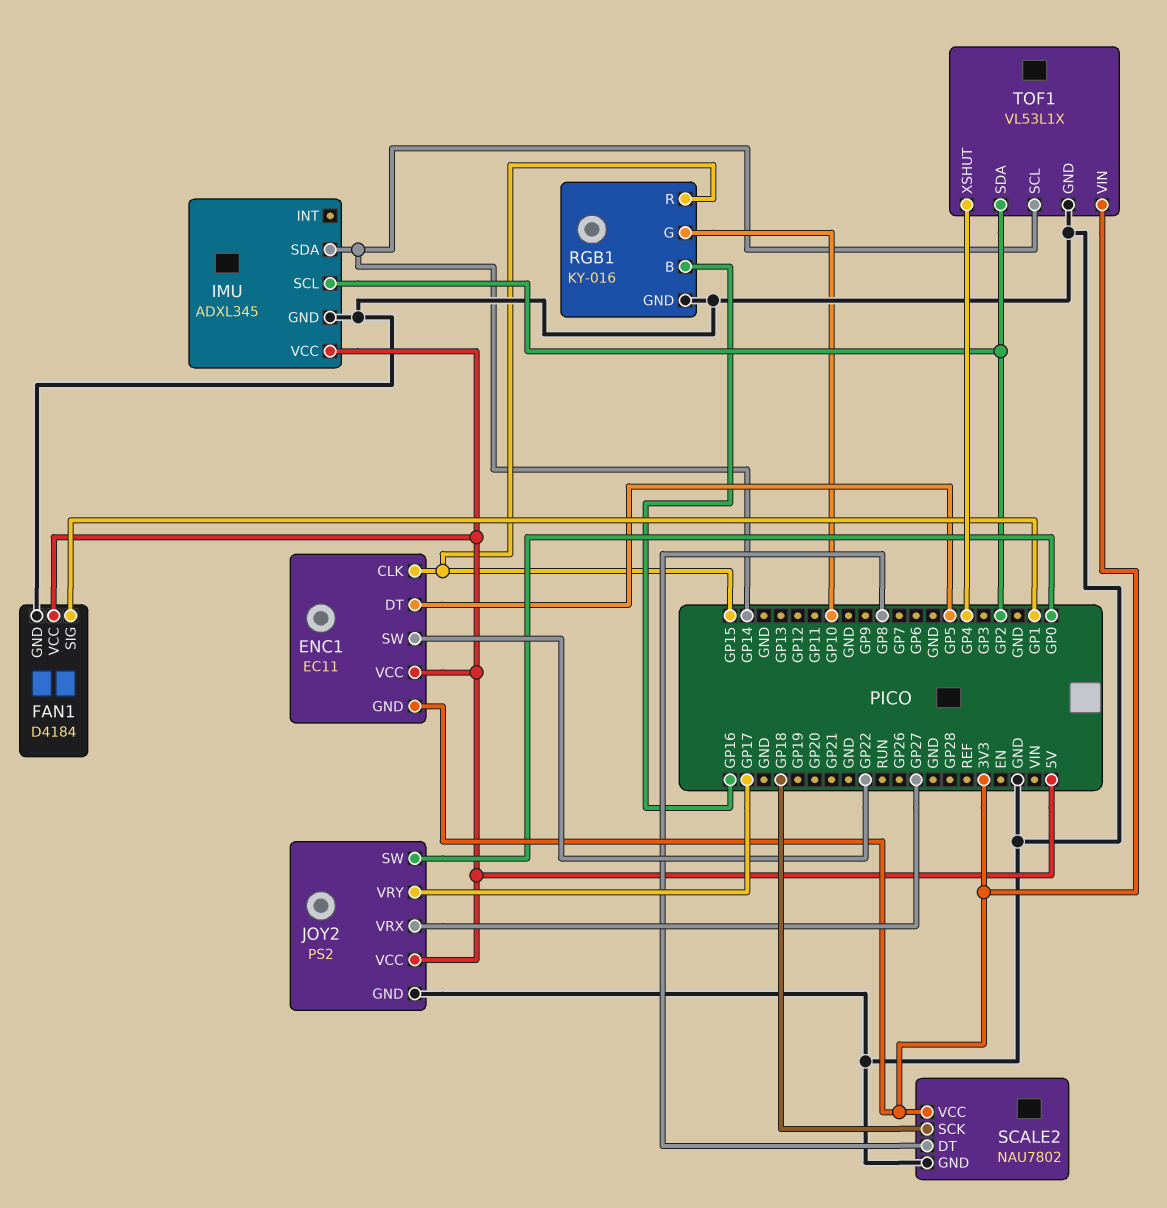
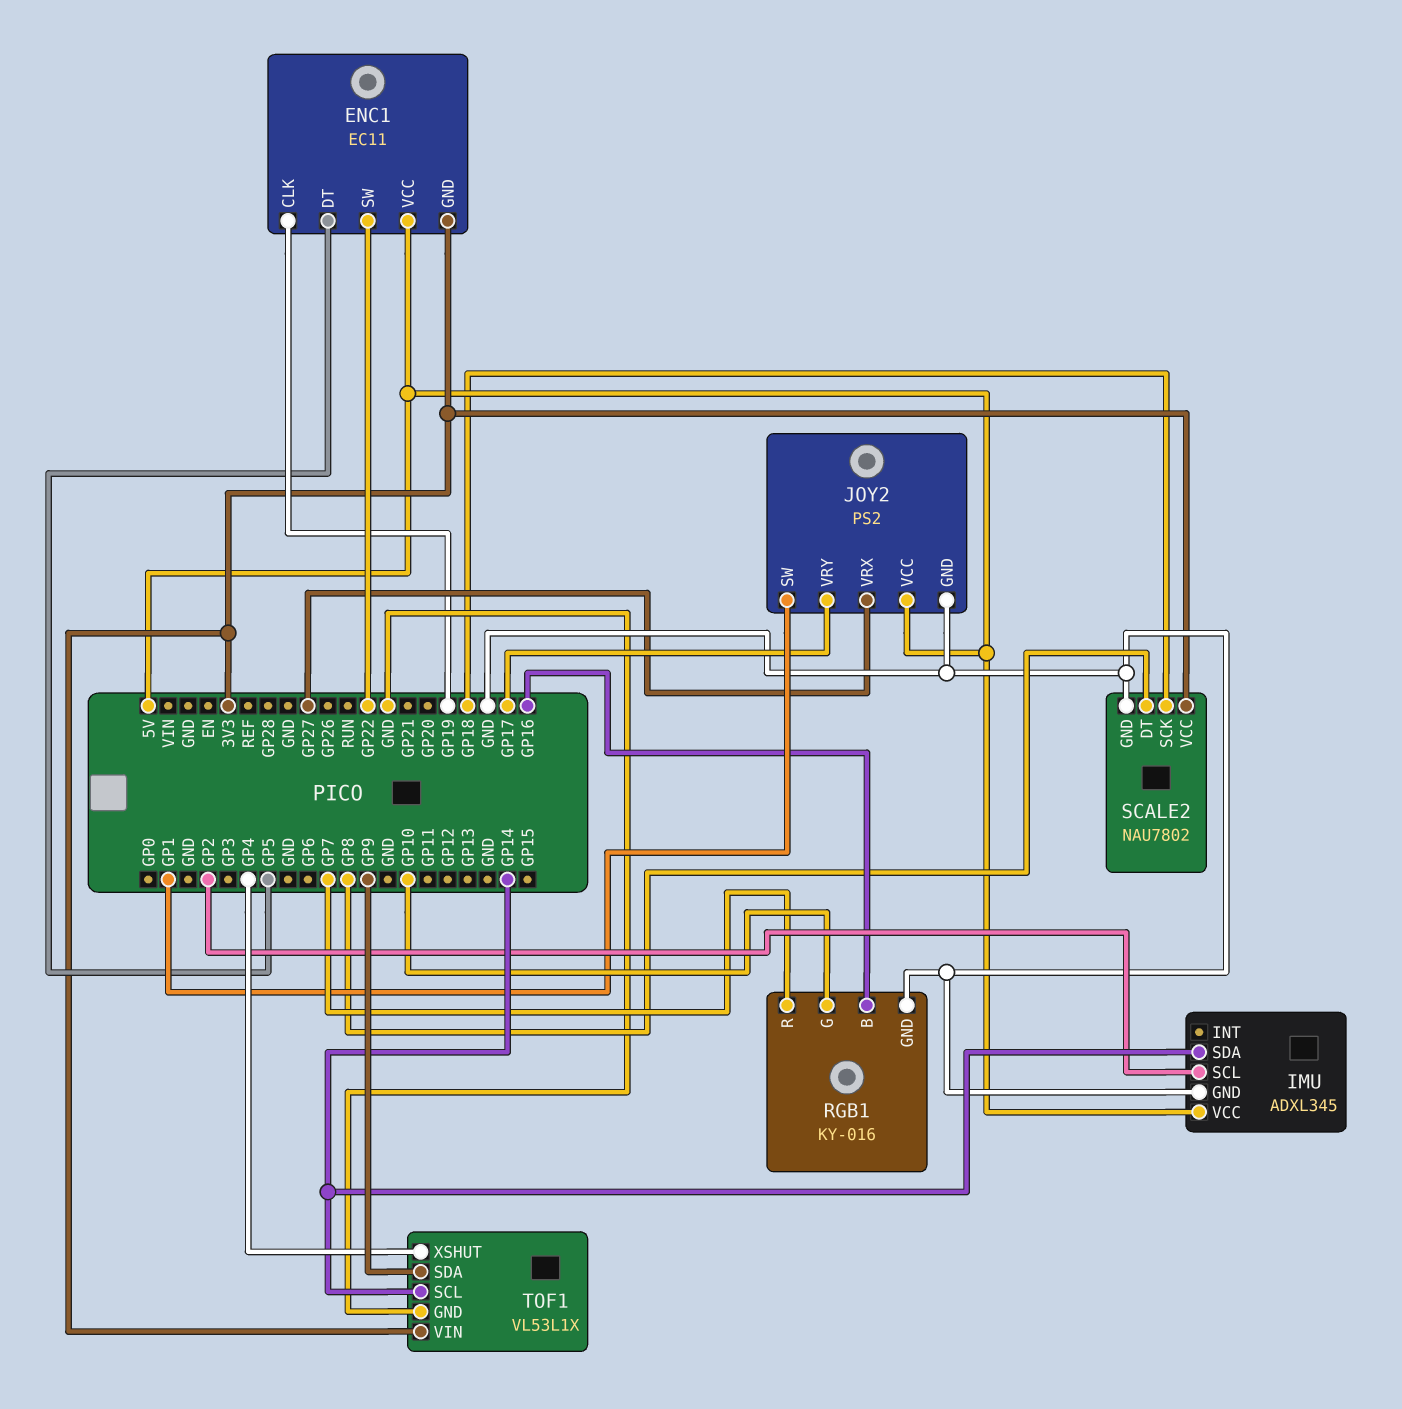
ENC1 pin CLK: GP15 -> GP19
FAN1: D4184 -> none
FAN1 pin GND: GND -> none
FAN1 pin SIG: GP1 -> none
FAN1 pin VCC: 5V -> none
JOY2 pin SW: GP0 -> GP1
RGB1 pin R: GP15 -> GP7
TOF1 pin SDA: GP2 -> GP9

